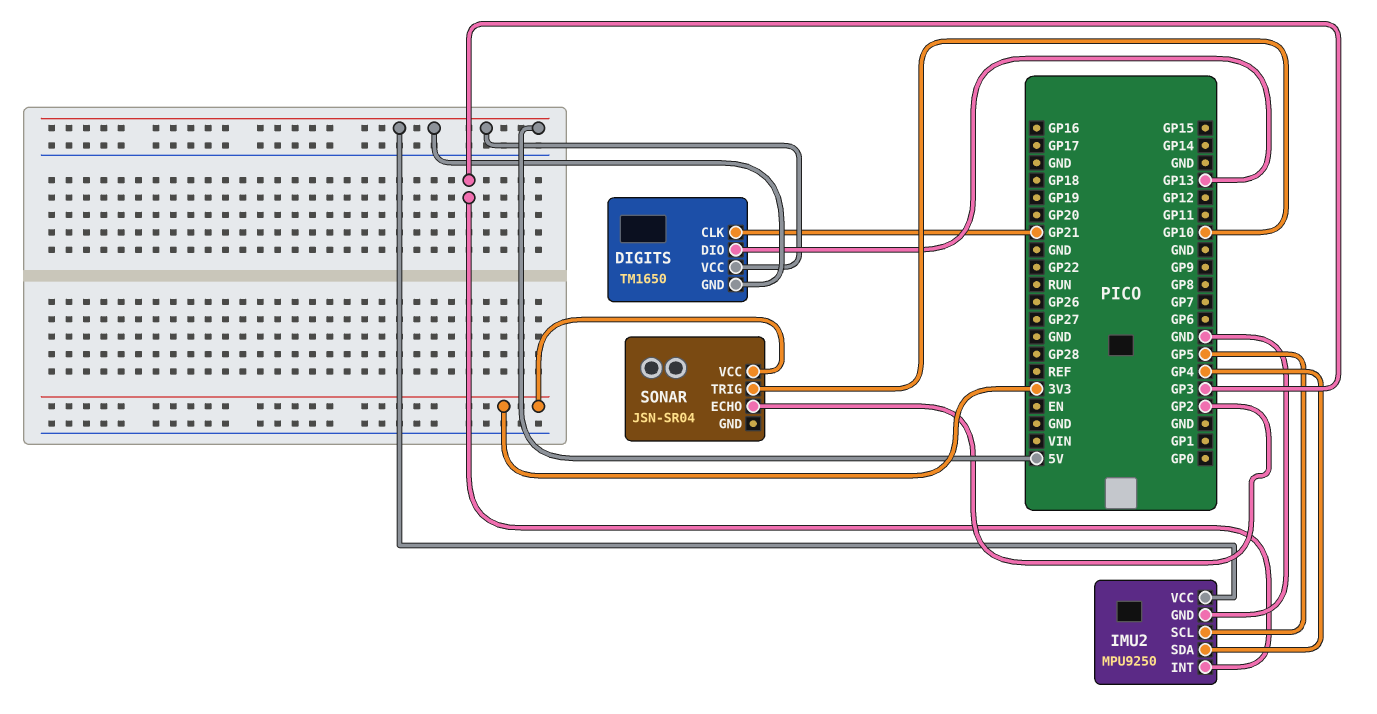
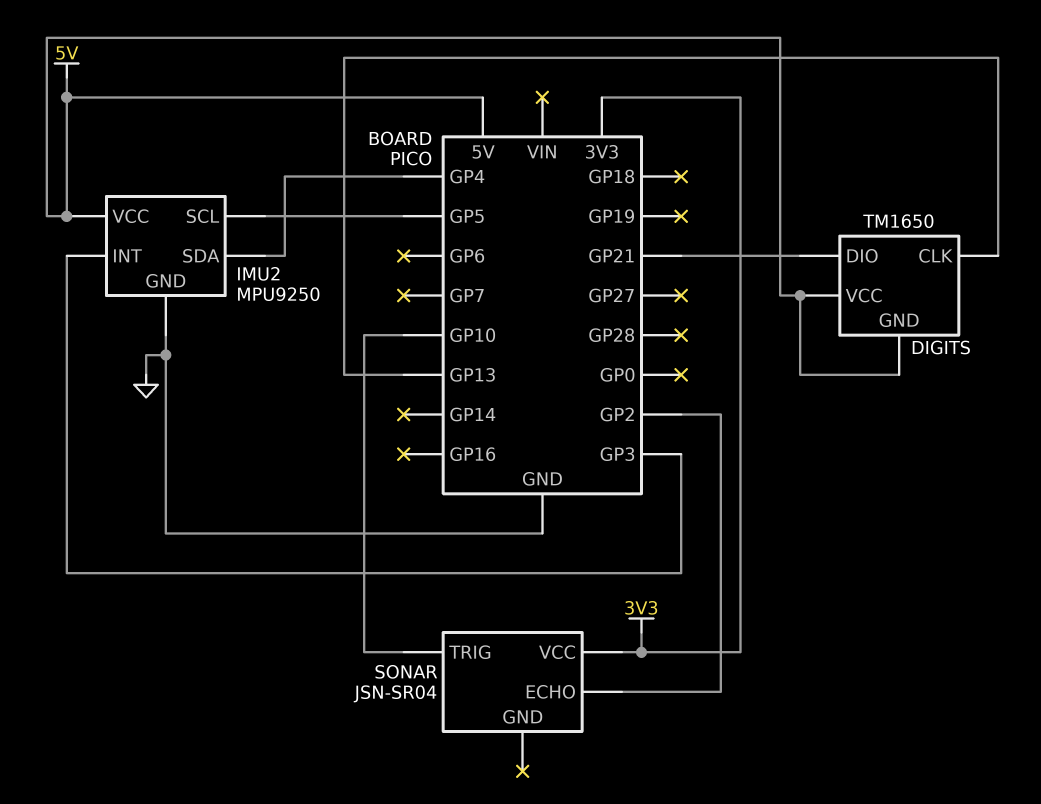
DIGITS pin CLK: GP21 -> GP13
DIGITS pin DIO: GP13 -> GP21

